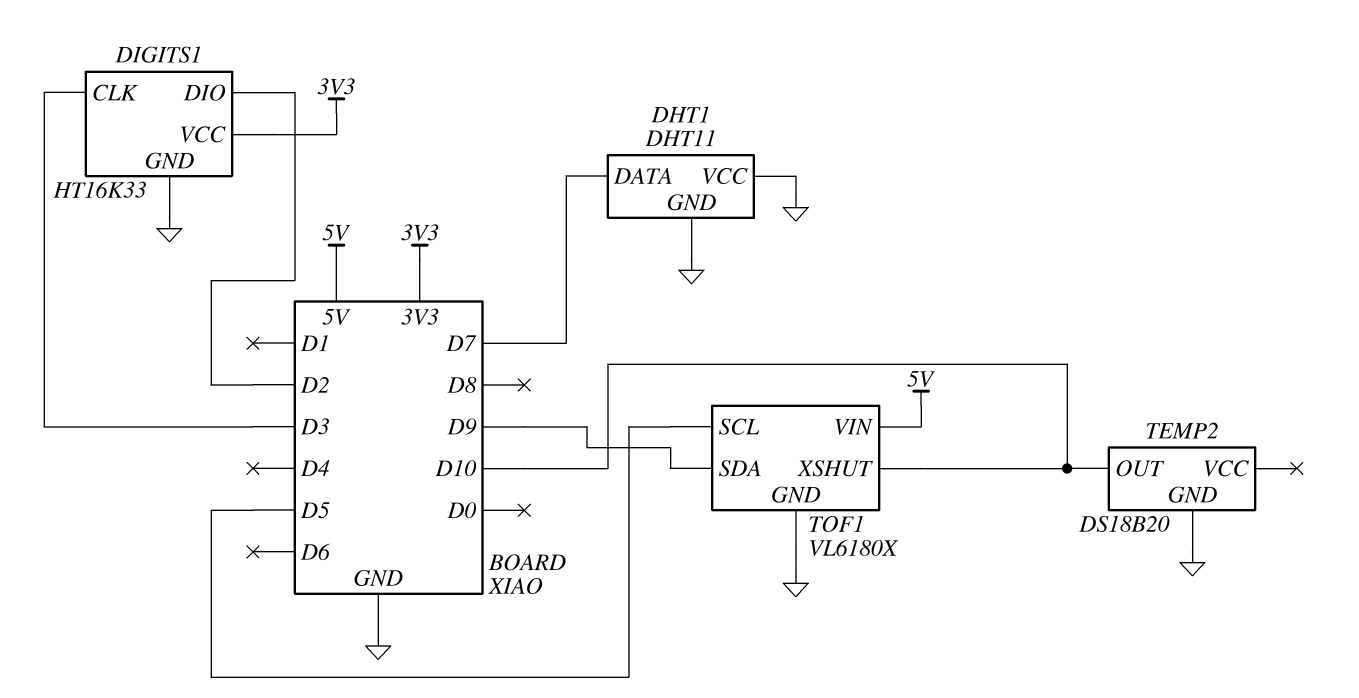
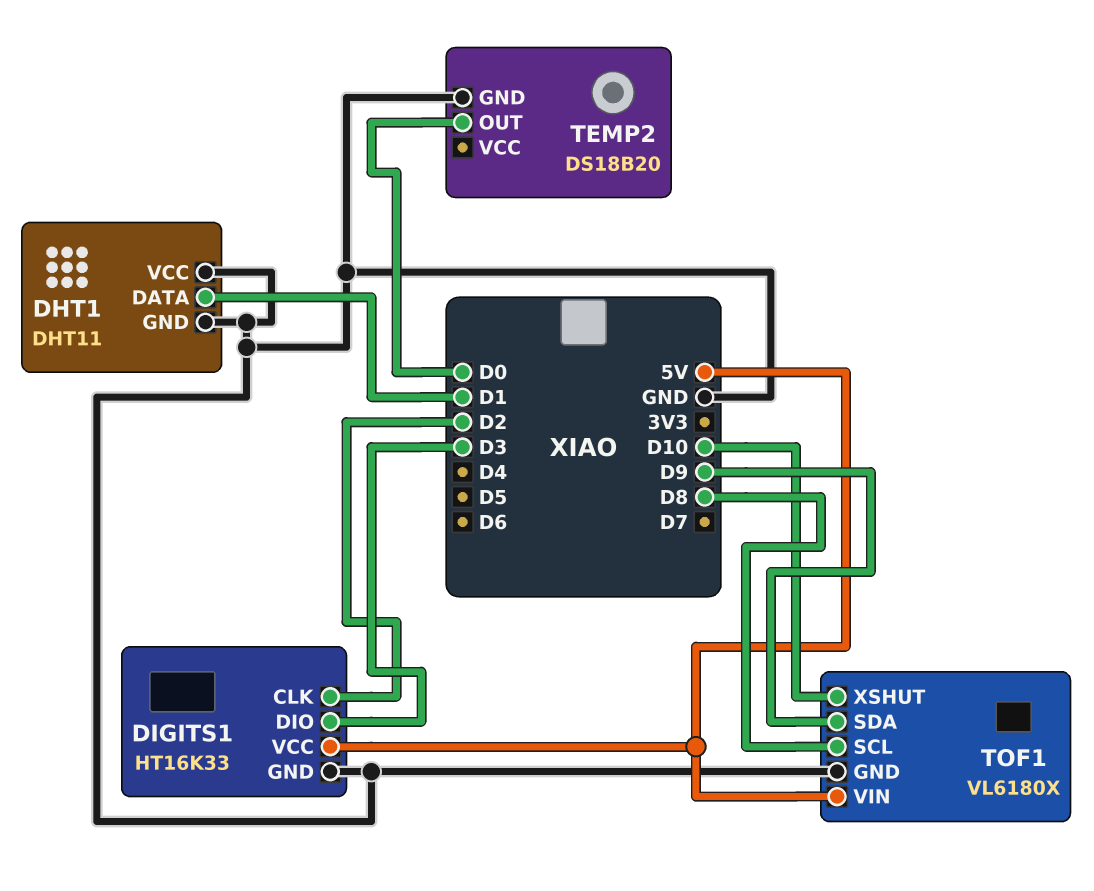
DHT1 pin DATA: D7 -> D1
DIGITS1 pin CLK: D3 -> D2
DIGITS1 pin DIO: D2 -> D3
DIGITS1 pin VCC: 3V3 -> 5V
TEMP2 pin OUT: D10 -> D0
TOF1 pin SCL: D5 -> D8

